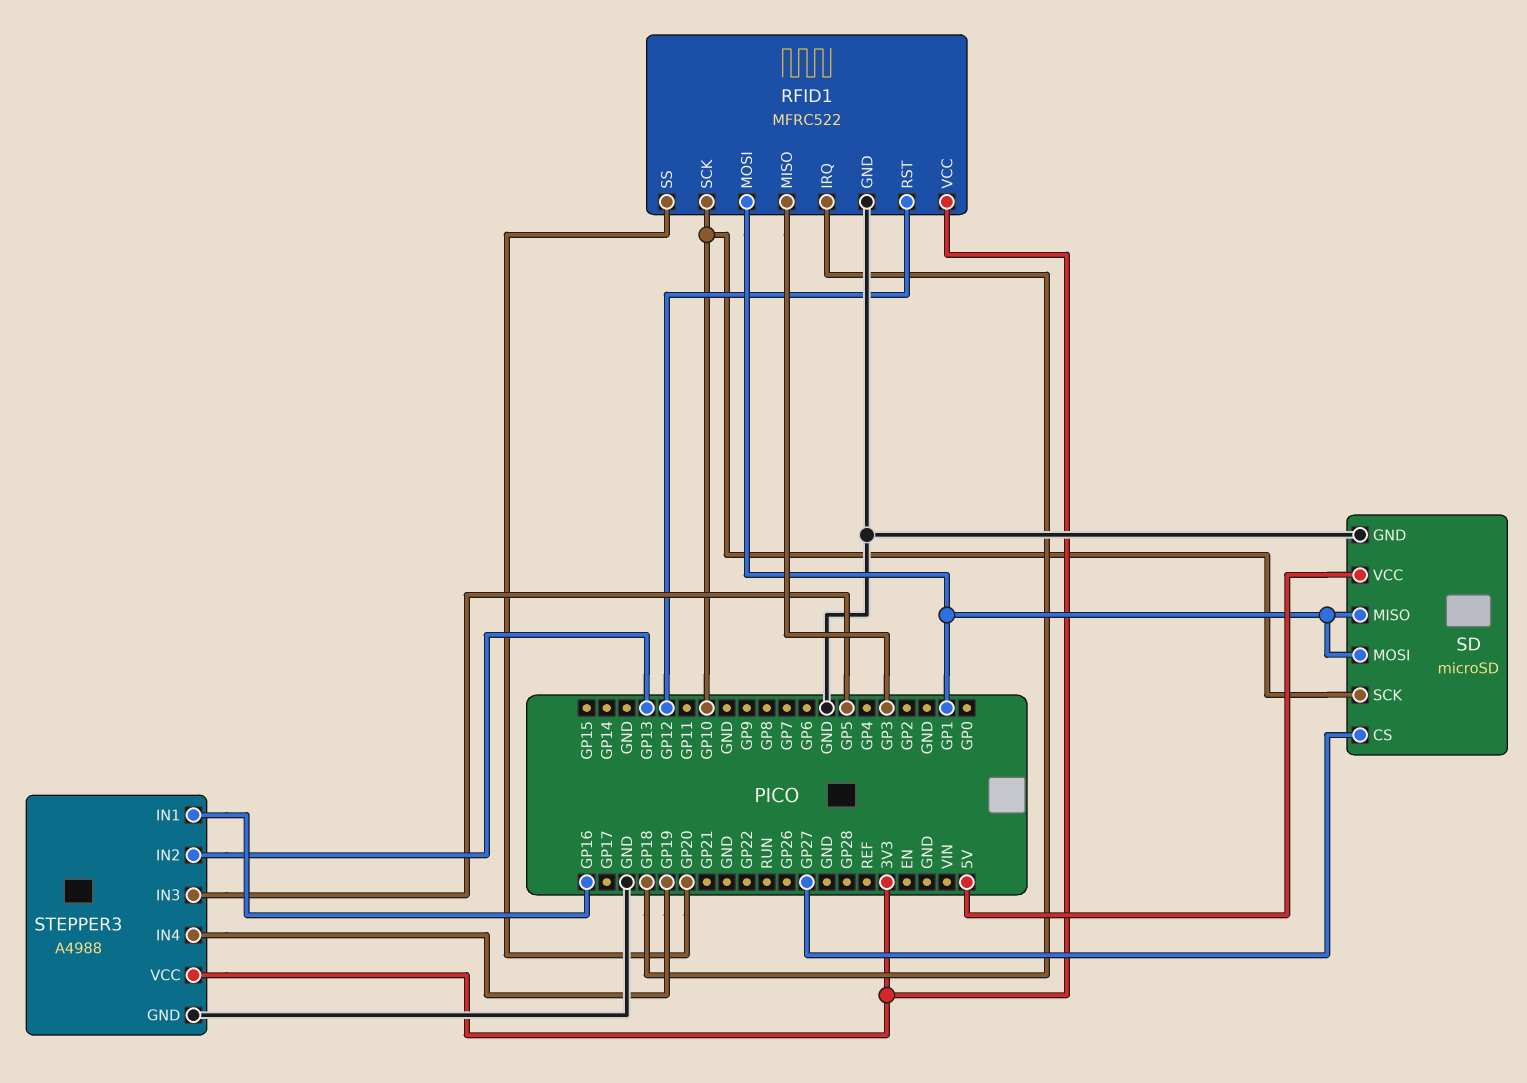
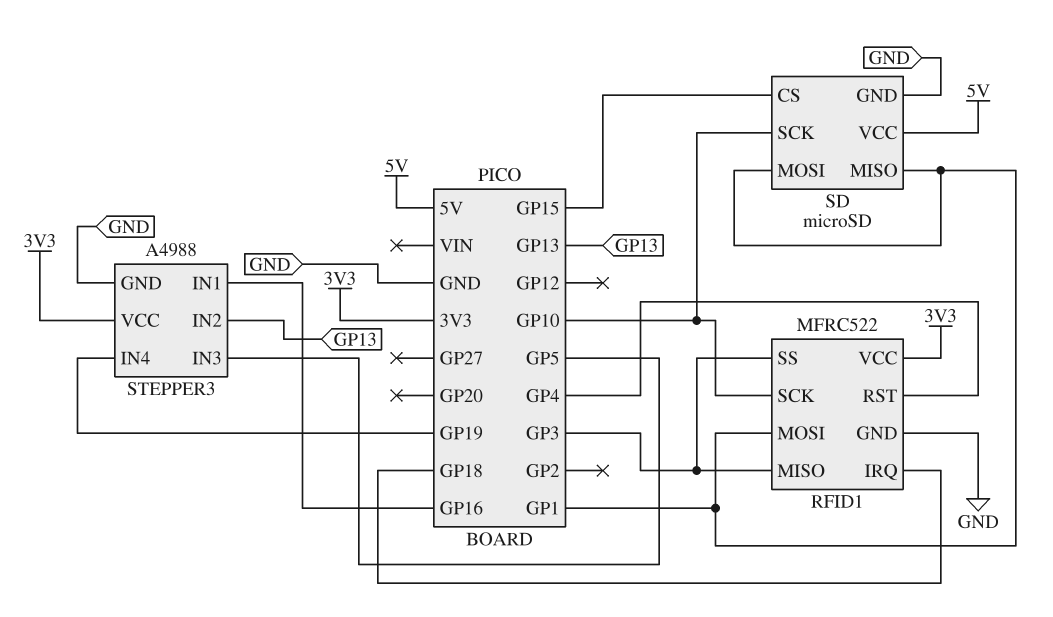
RFID1 pin RST: GP12 -> GP4
RFID1 pin SS: GP20 -> GP3
SD pin CS: GP27 -> GP15

